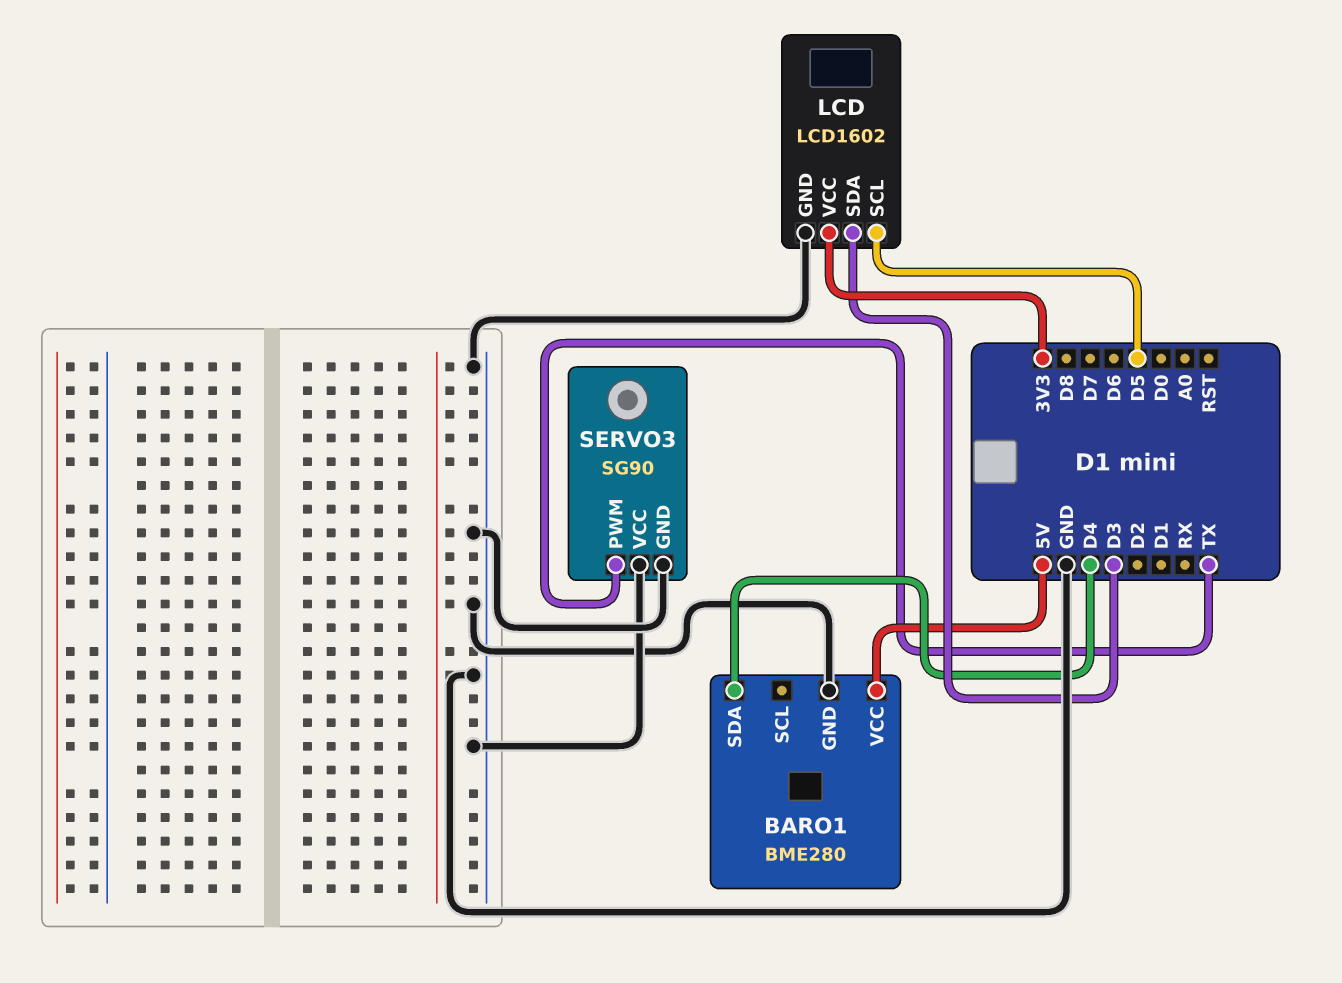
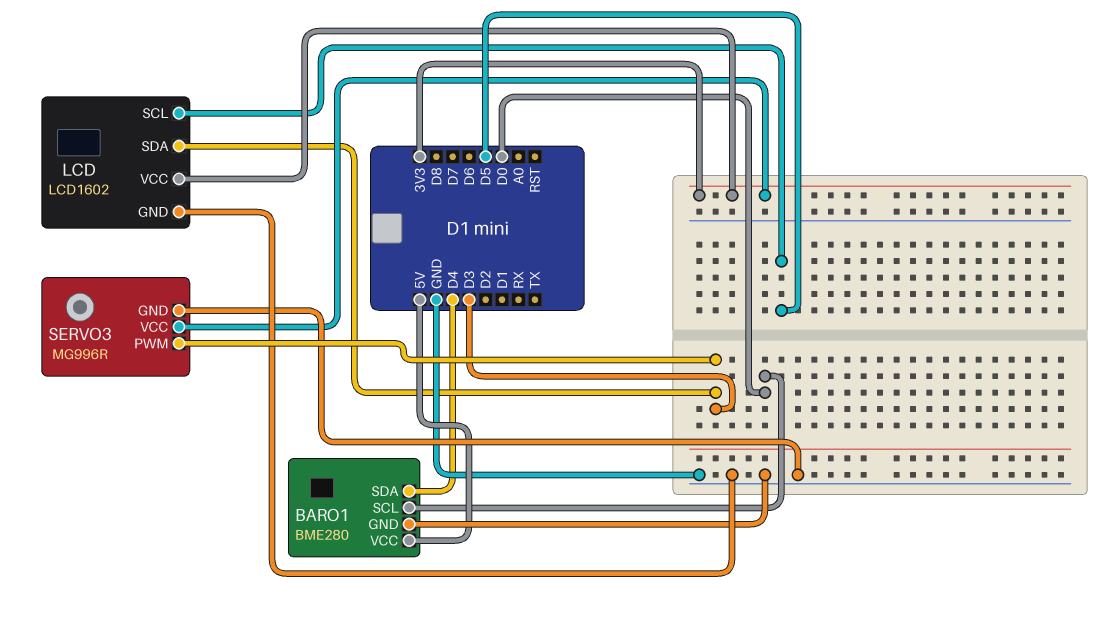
BARO1 pin SCL: none -> D0
SERVO3: SG90 -> MG996R
SERVO3 pin PWM: TX -> D3
SERVO3 pin VCC: GND -> 3V3

